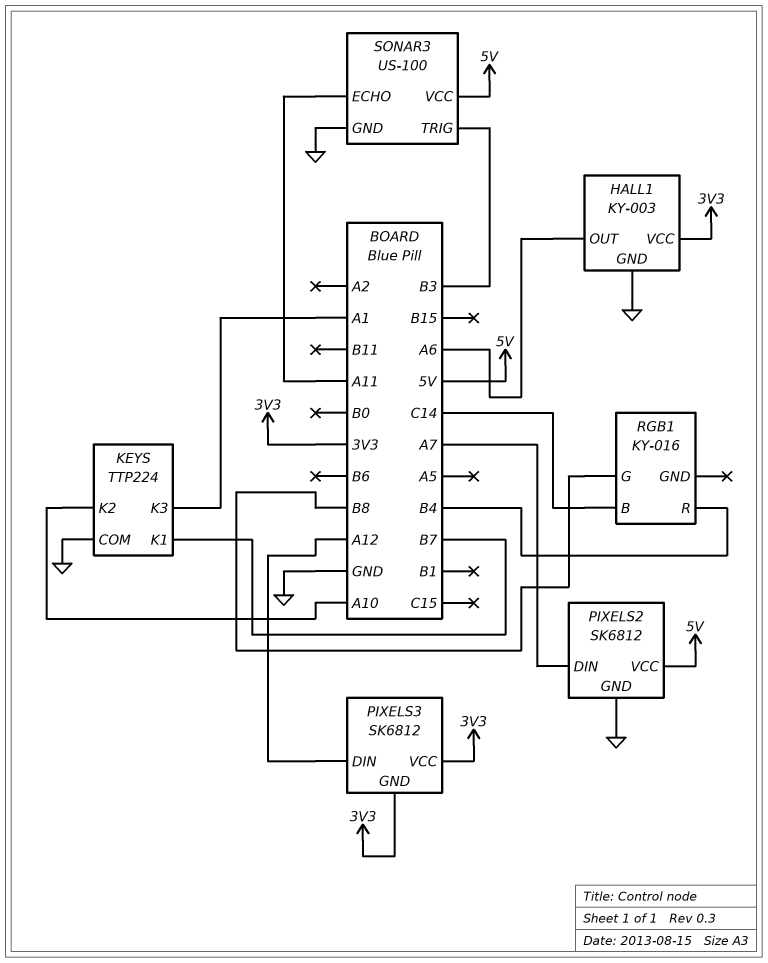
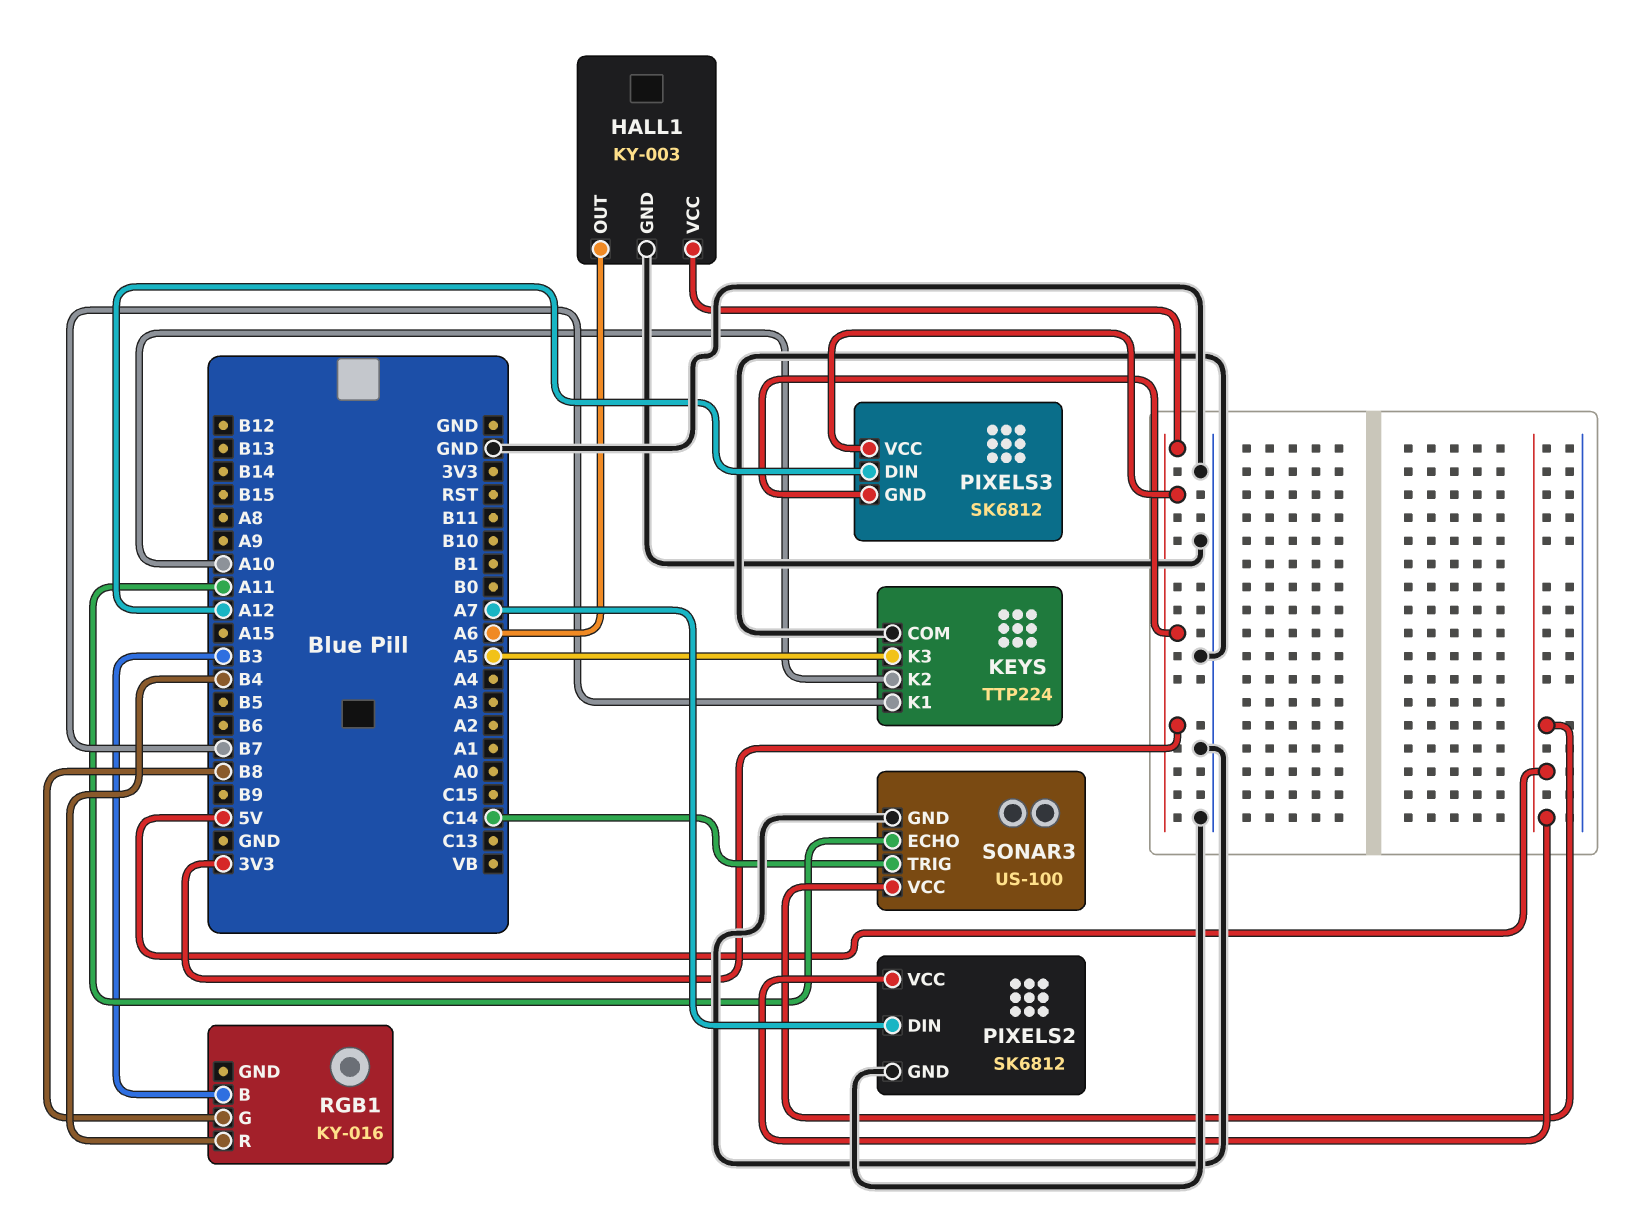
KEYS pin K3: A1 -> A5
RGB1 pin B: C14 -> B3
SONAR3 pin TRIG: B3 -> C14

